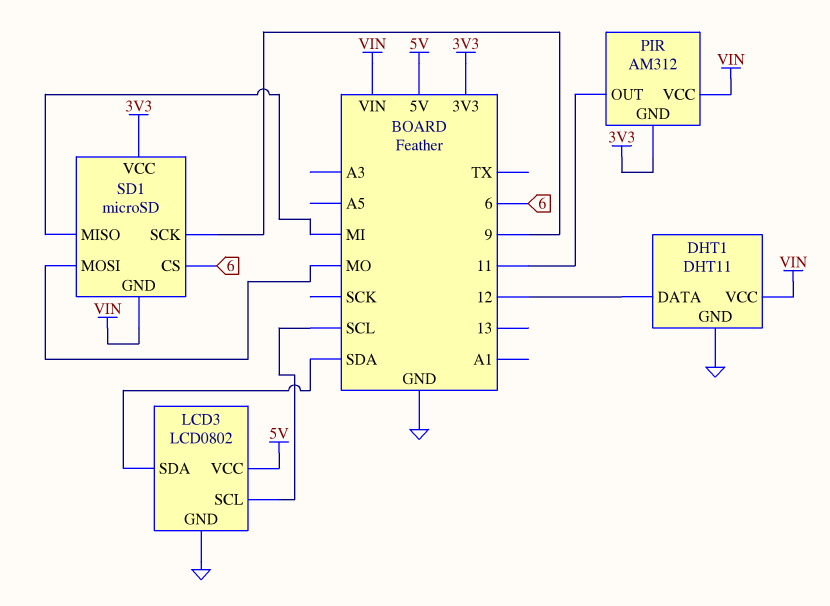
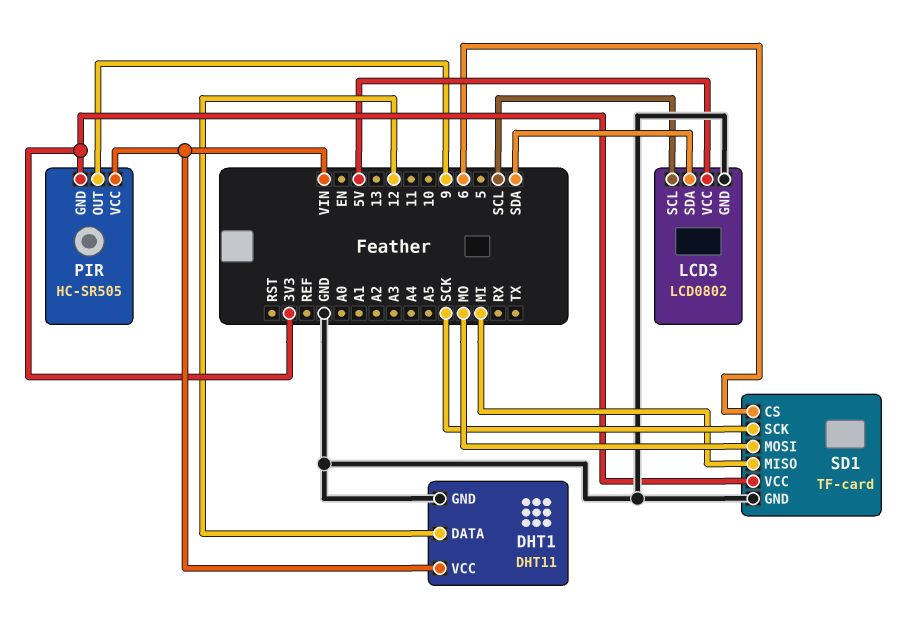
PIR: AM312 -> HC-SR505
PIR pin OUT: 11 -> 9
SD1: microSD -> TF-card
SD1 pin GND: VIN -> GND
SD1 pin SCK: 9 -> SCK

